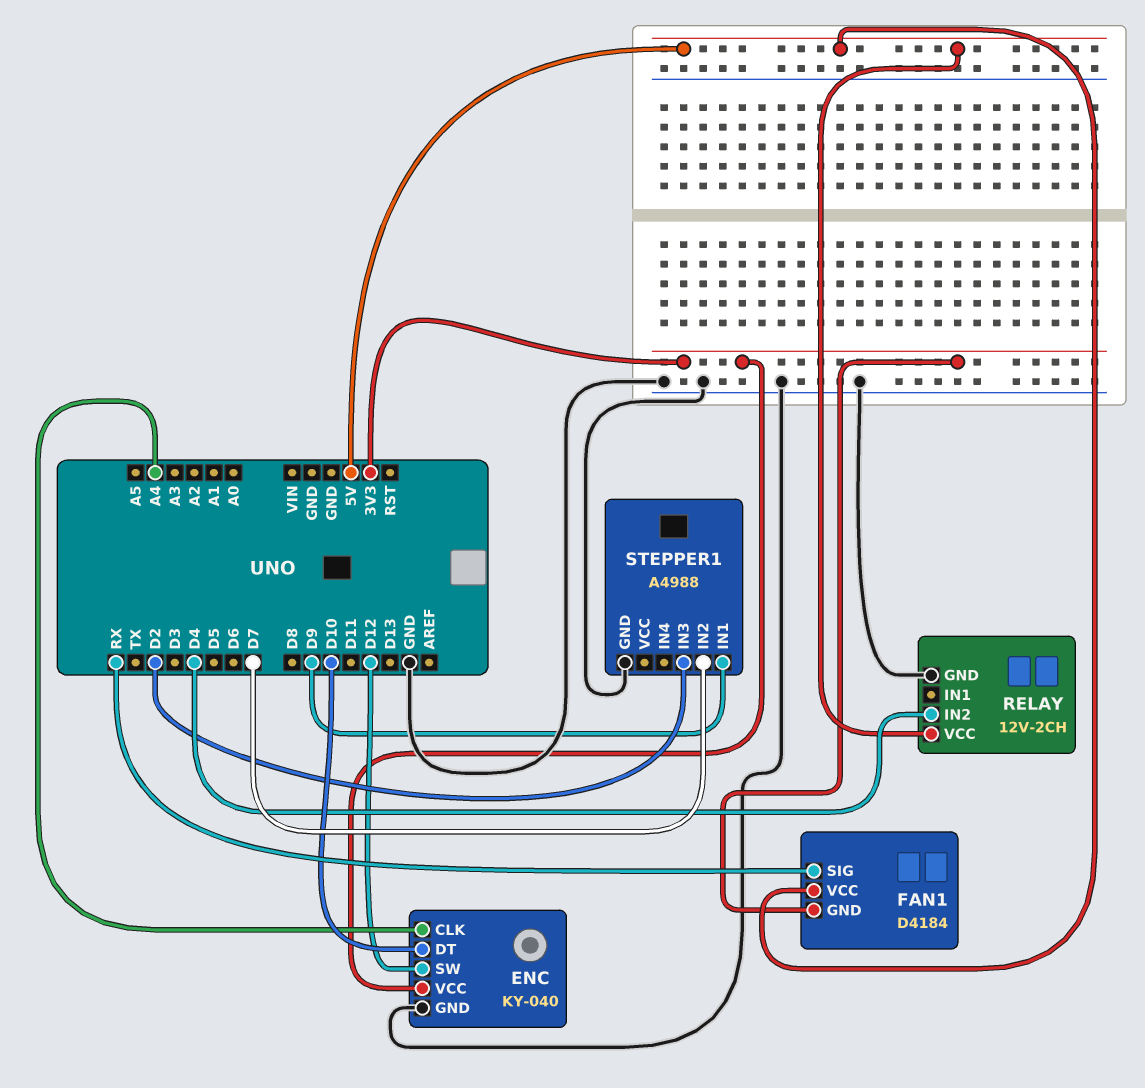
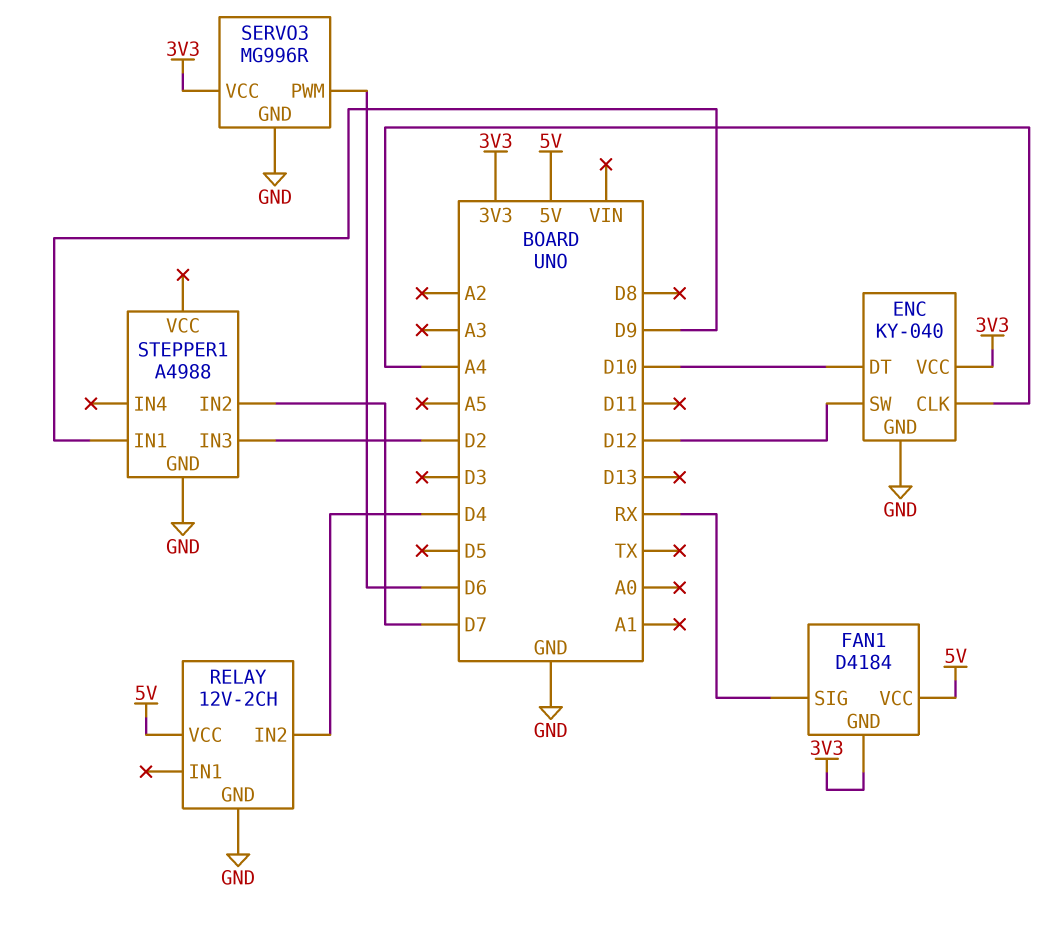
SERVO3: none -> MG996R
SERVO3 pin GND: none -> GND
SERVO3 pin PWM: none -> D6
SERVO3 pin VCC: none -> 3V3

